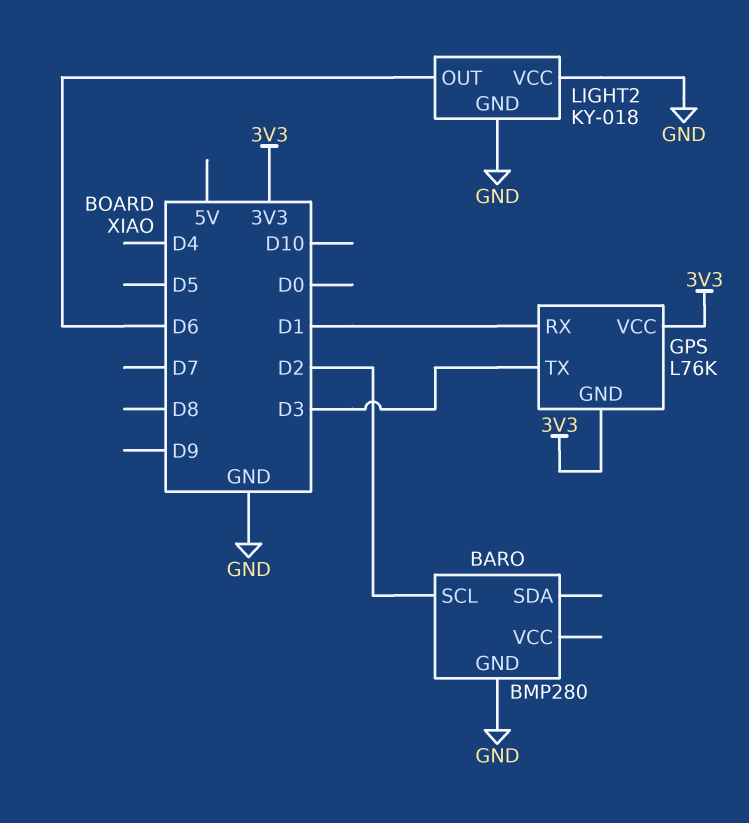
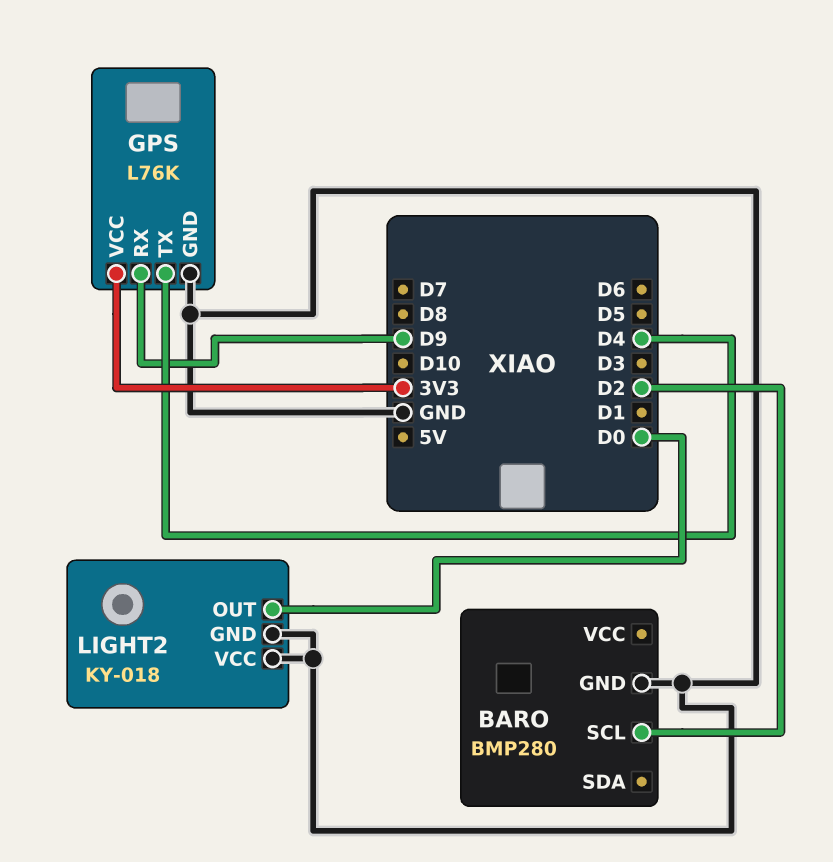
GPS pin GND: 3V3 -> GND
GPS pin RX: D1 -> D9
GPS pin TX: D3 -> D4
LIGHT2 pin OUT: D6 -> D0

